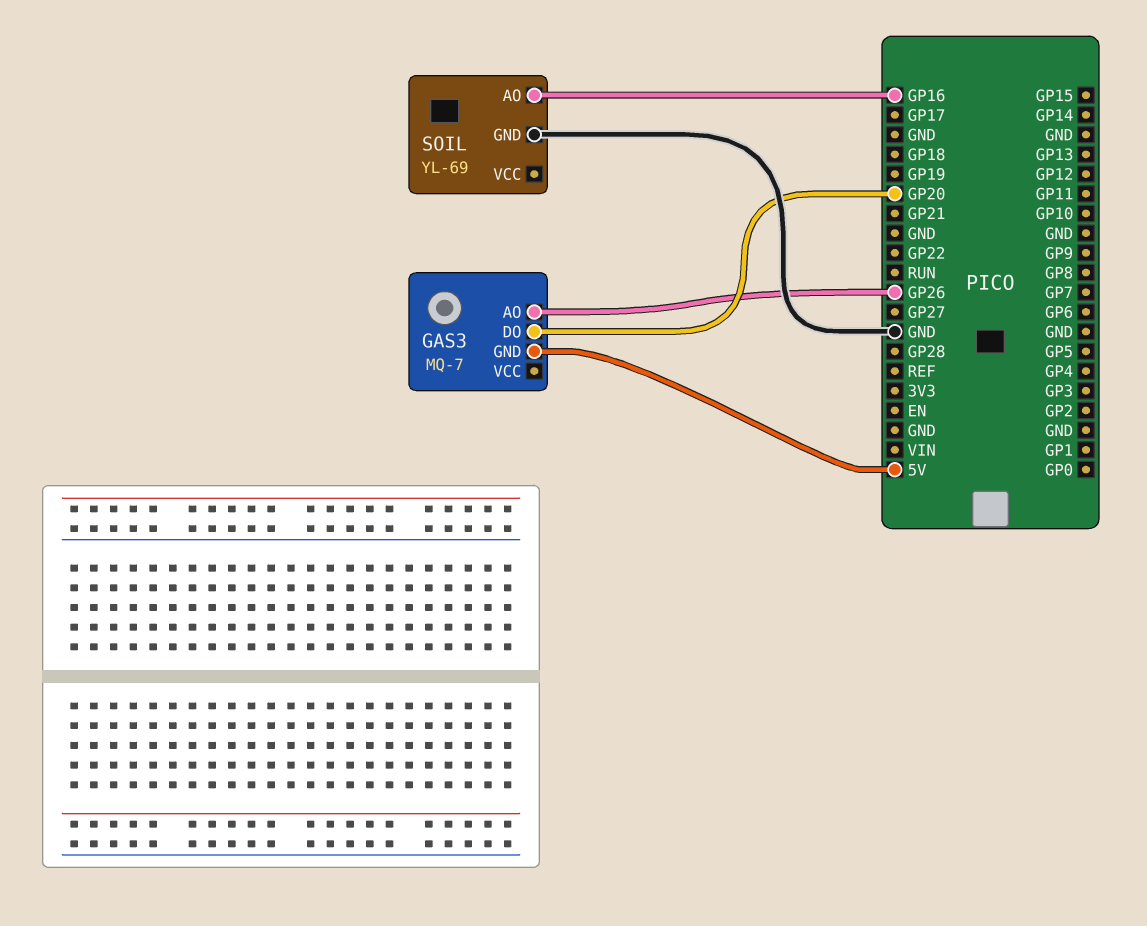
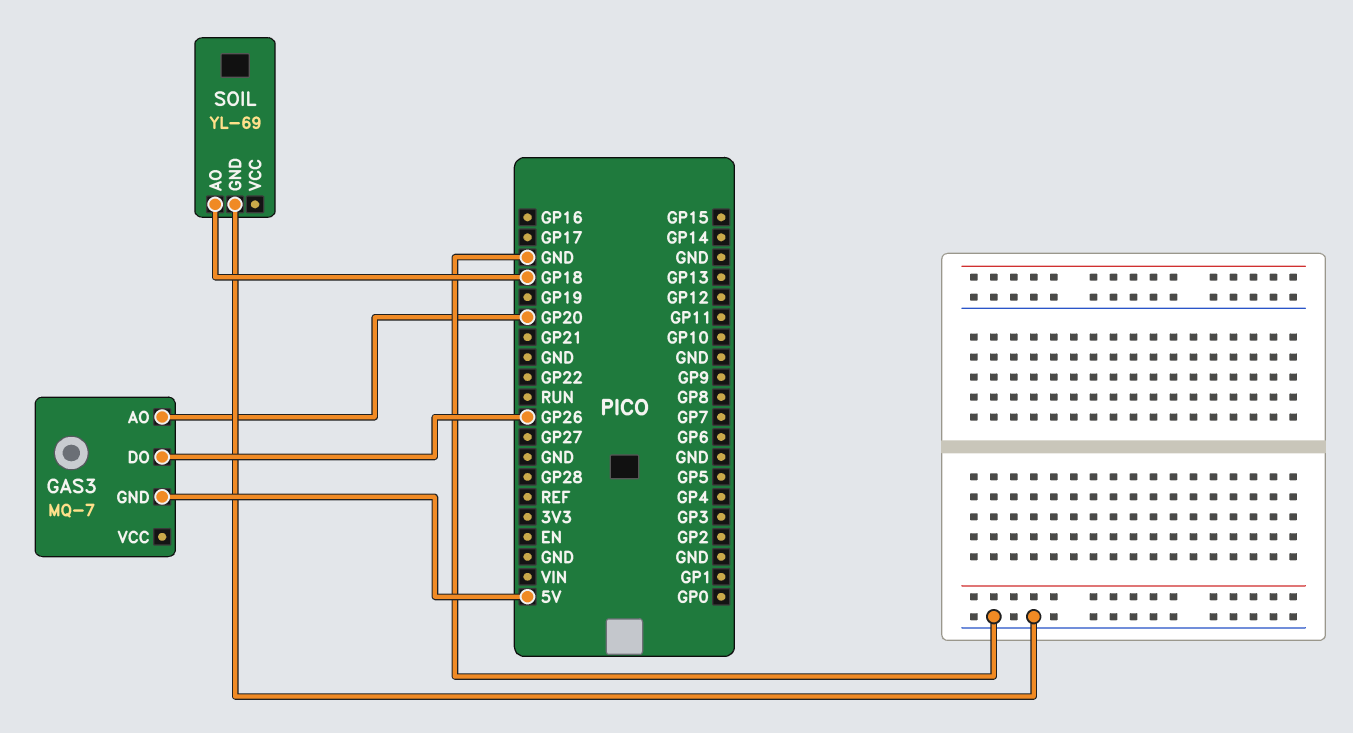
GAS3 pin AO: GP26 -> GP20
GAS3 pin DO: GP20 -> GP26
SOIL pin AO: GP16 -> GP18

